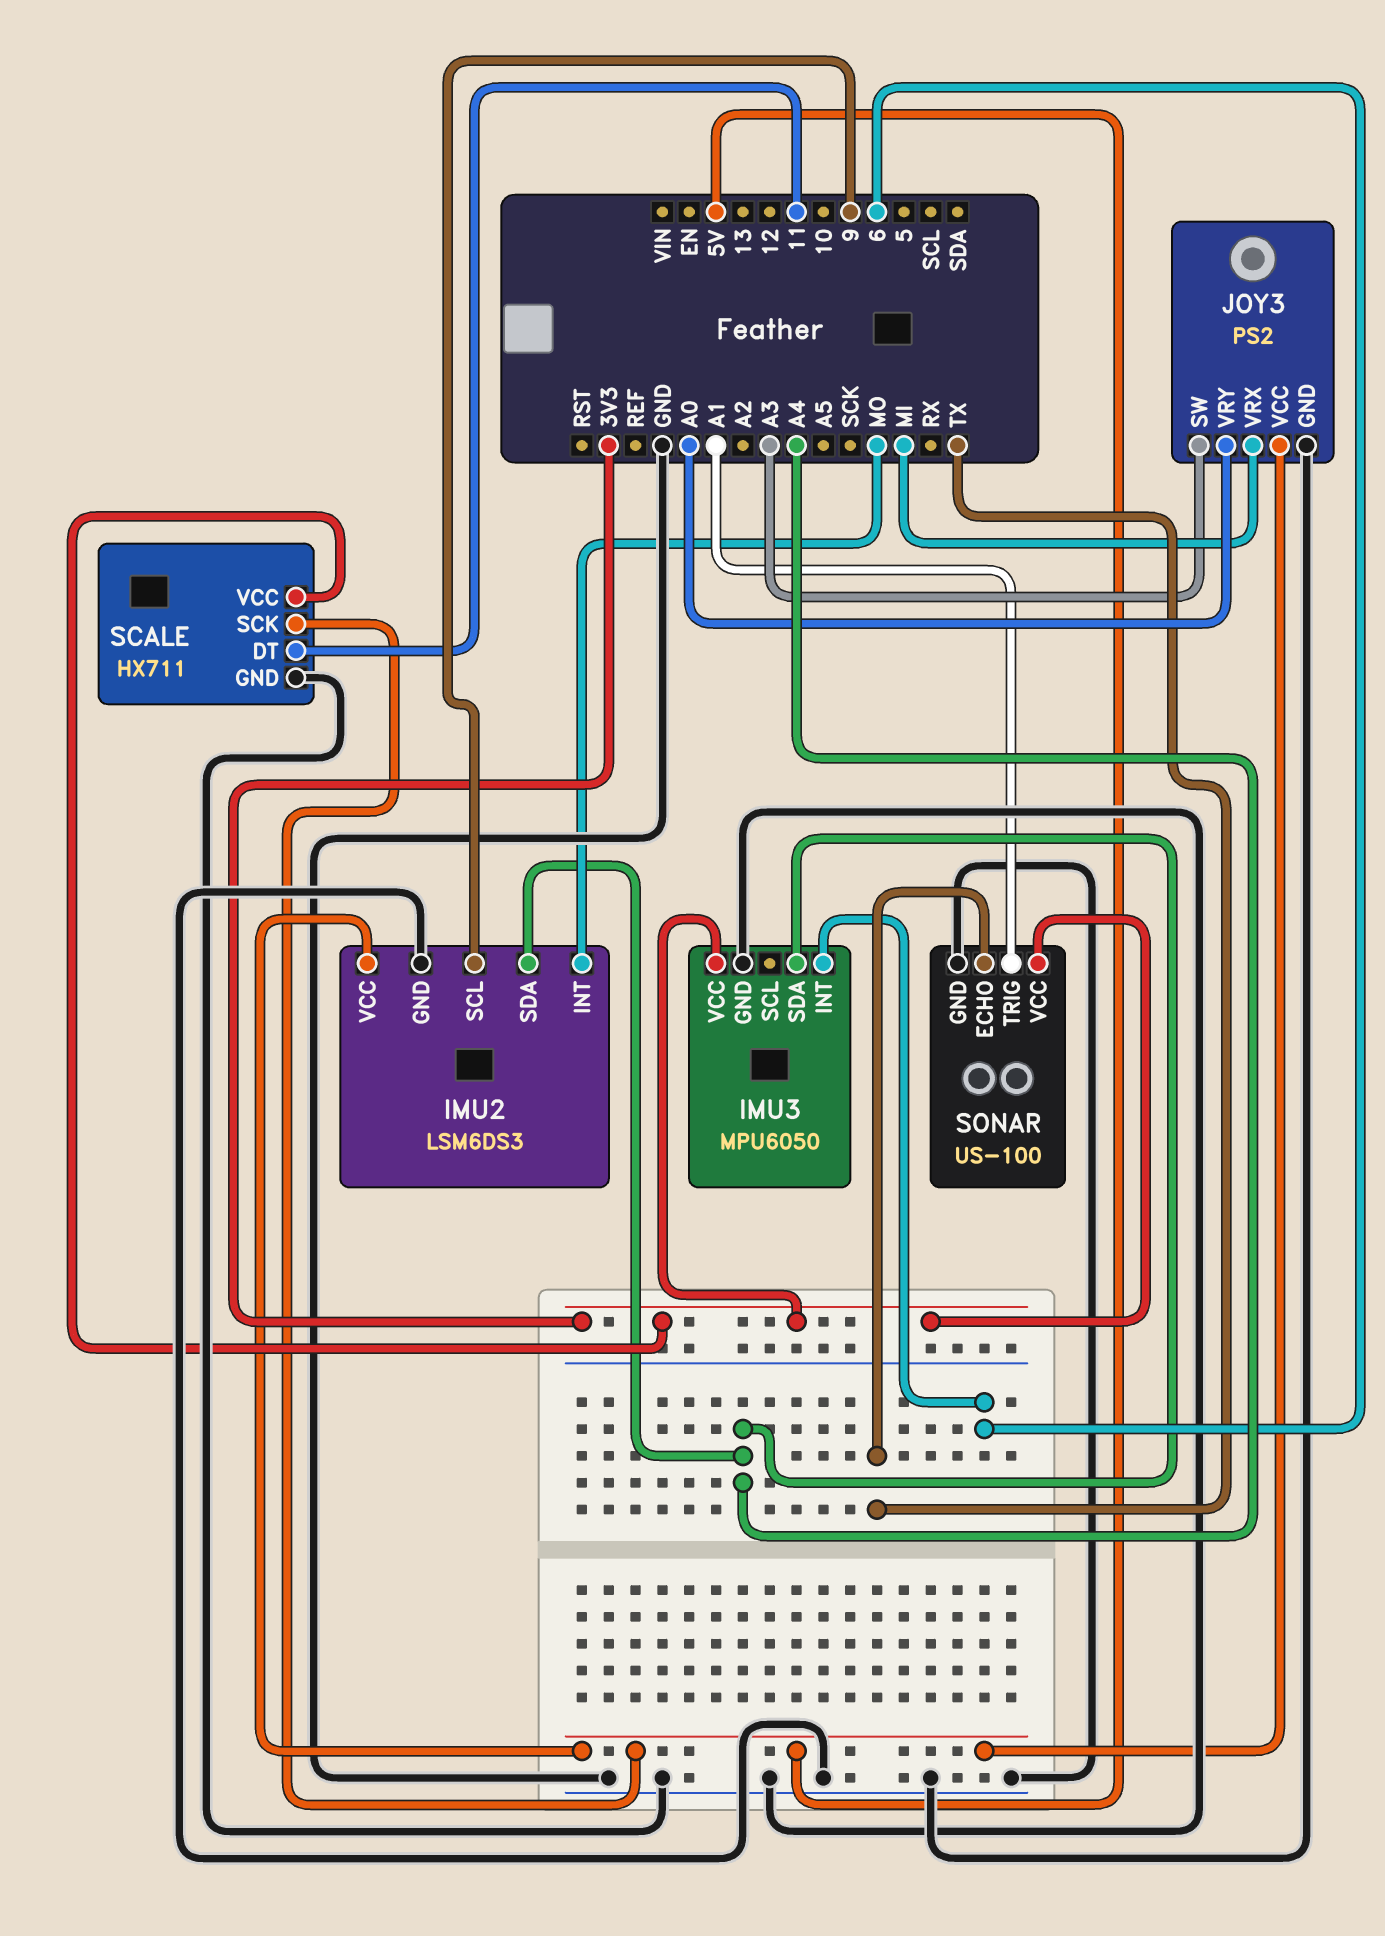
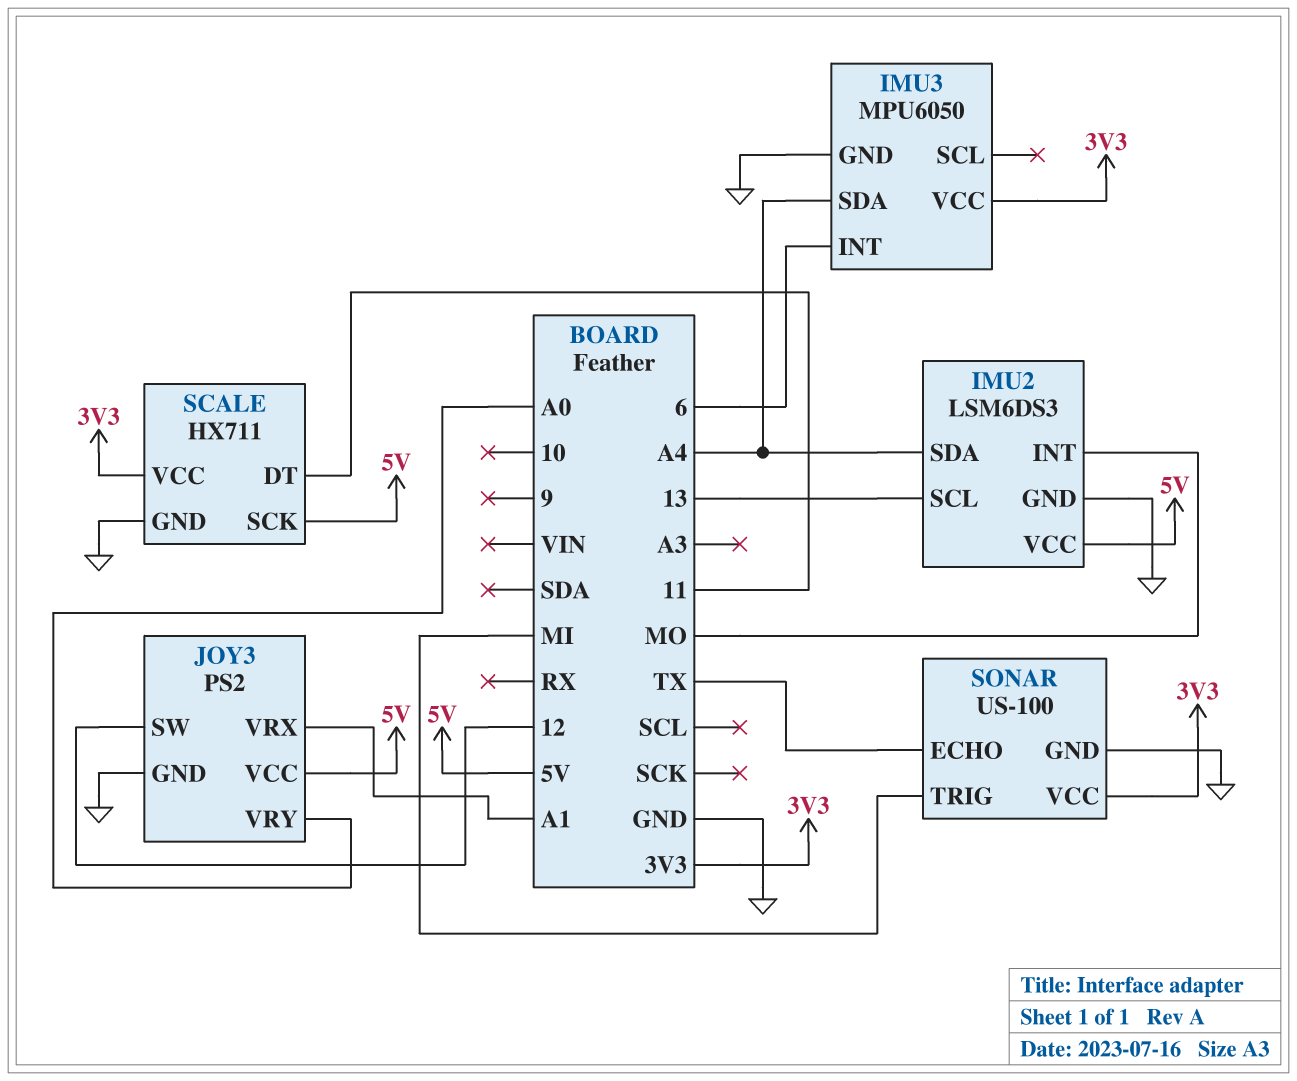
IMU2 pin SCL: 9 -> 13
JOY3 pin SW: A3 -> 12
JOY3 pin VRX: MI -> A1
SONAR pin TRIG: A1 -> MI

